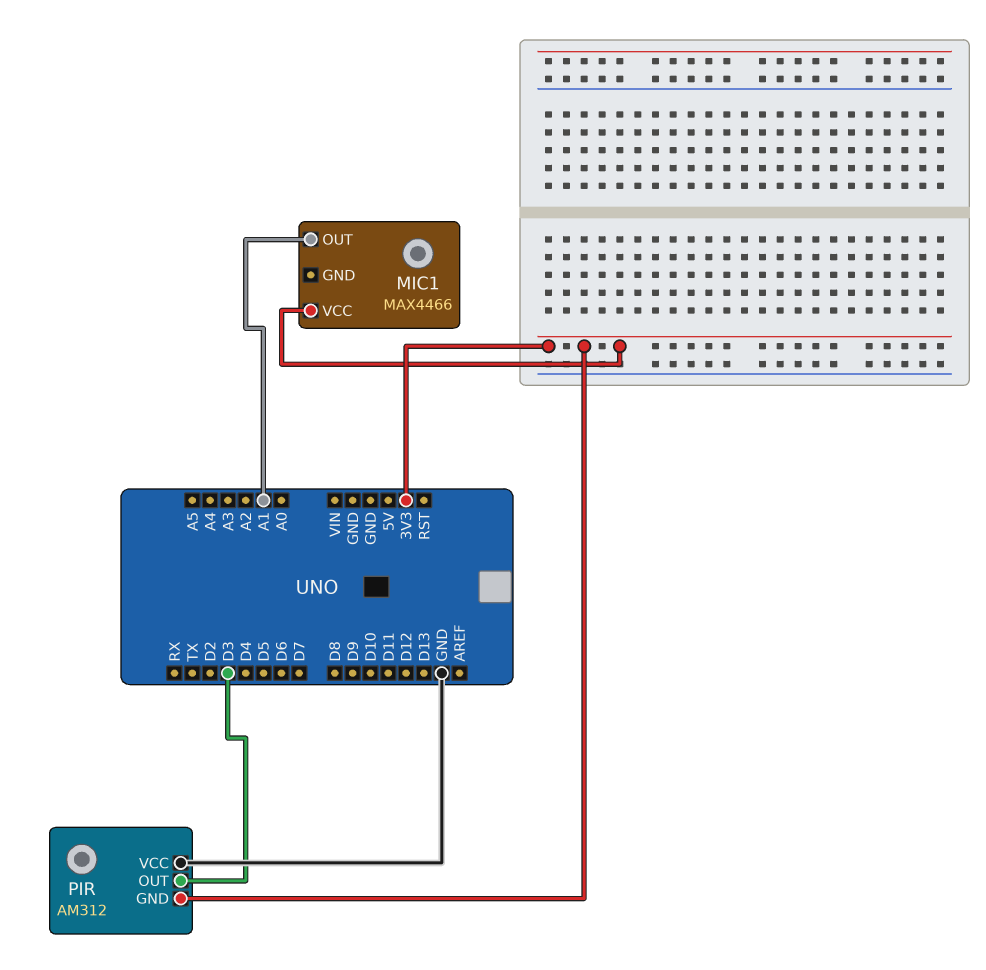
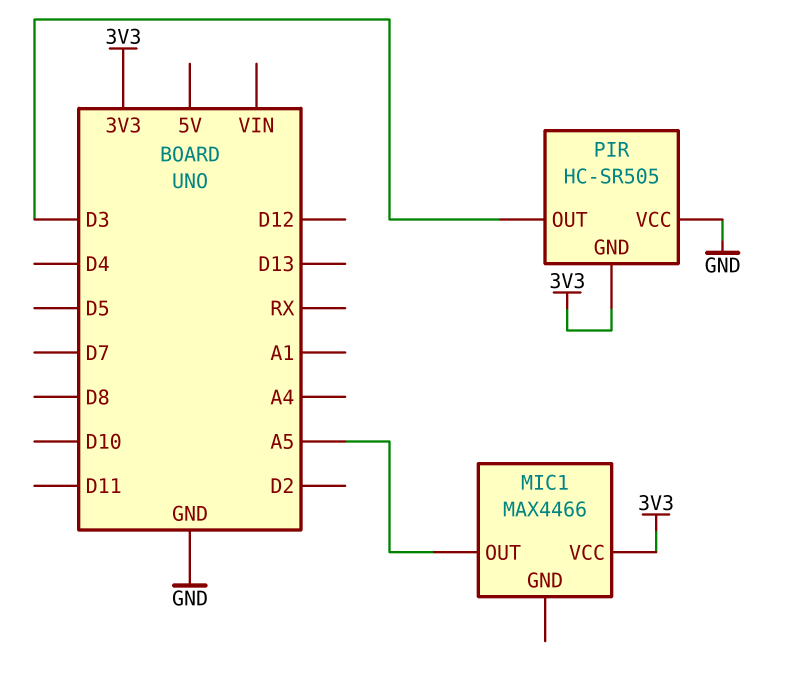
MIC1 pin OUT: A1 -> A5
PIR: AM312 -> HC-SR505

